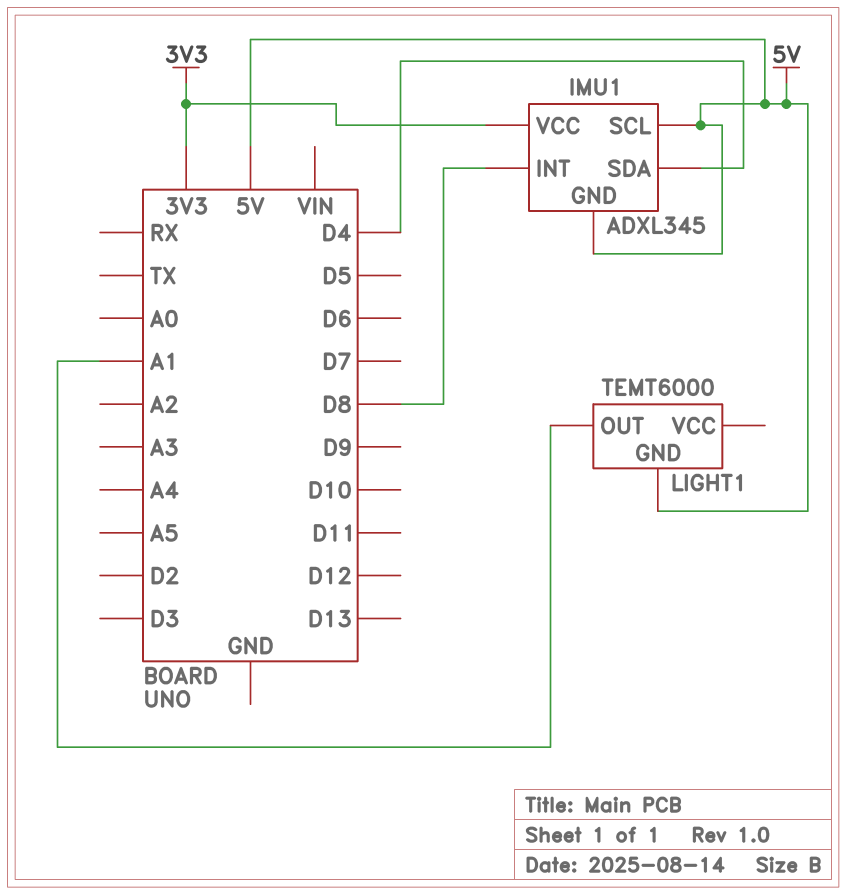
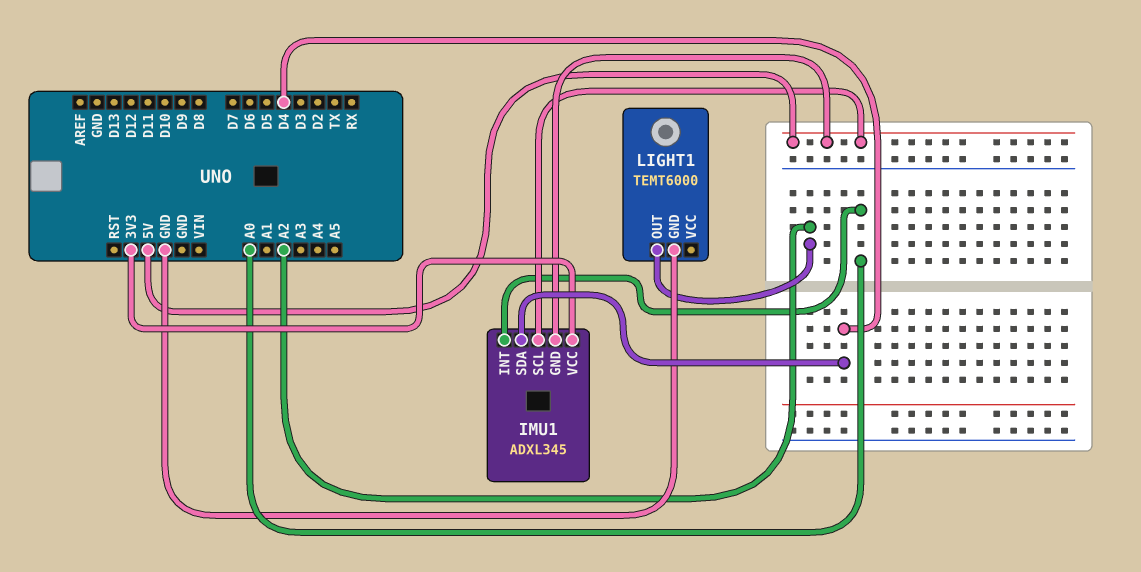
IMU1 pin INT: D8 -> A0
LIGHT1 pin GND: 5V -> GND
LIGHT1 pin OUT: A1 -> A2

